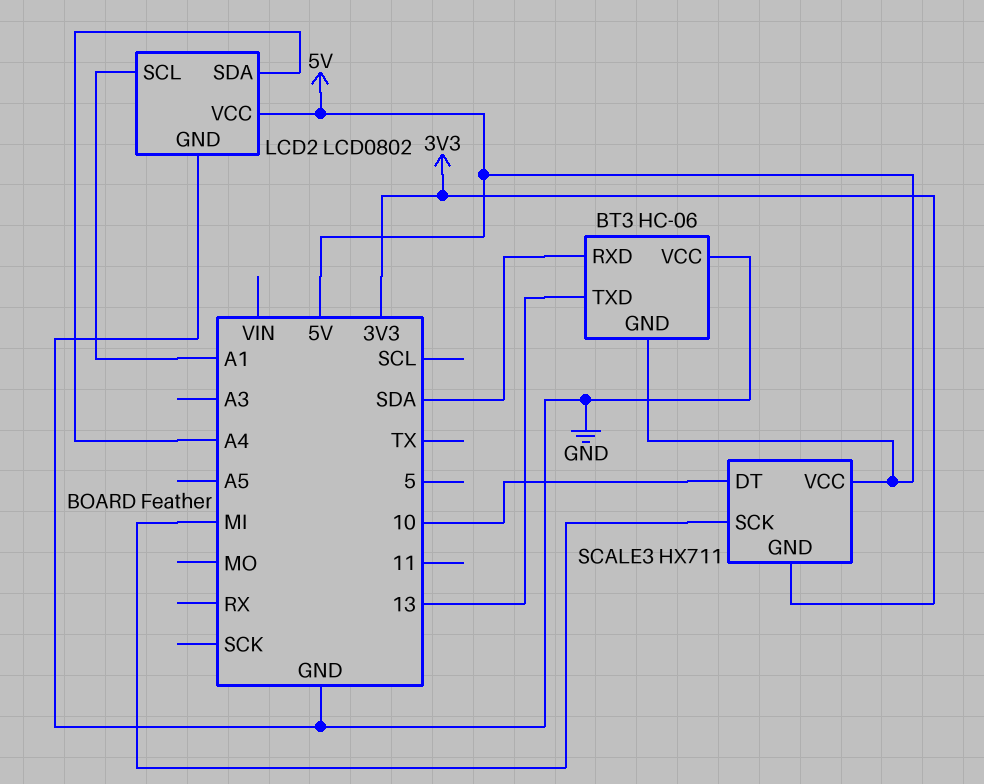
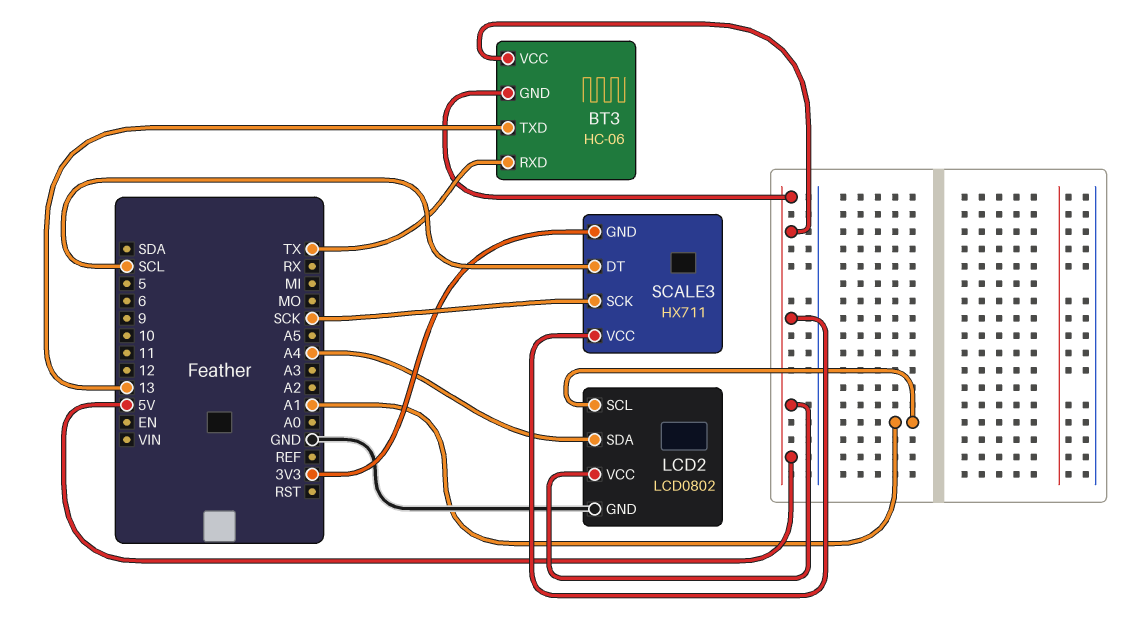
BT3 pin RXD: SDA -> TX
BT3 pin VCC: GND -> 5V
SCALE3 pin DT: 10 -> SCL
SCALE3 pin SCK: MI -> SCK

